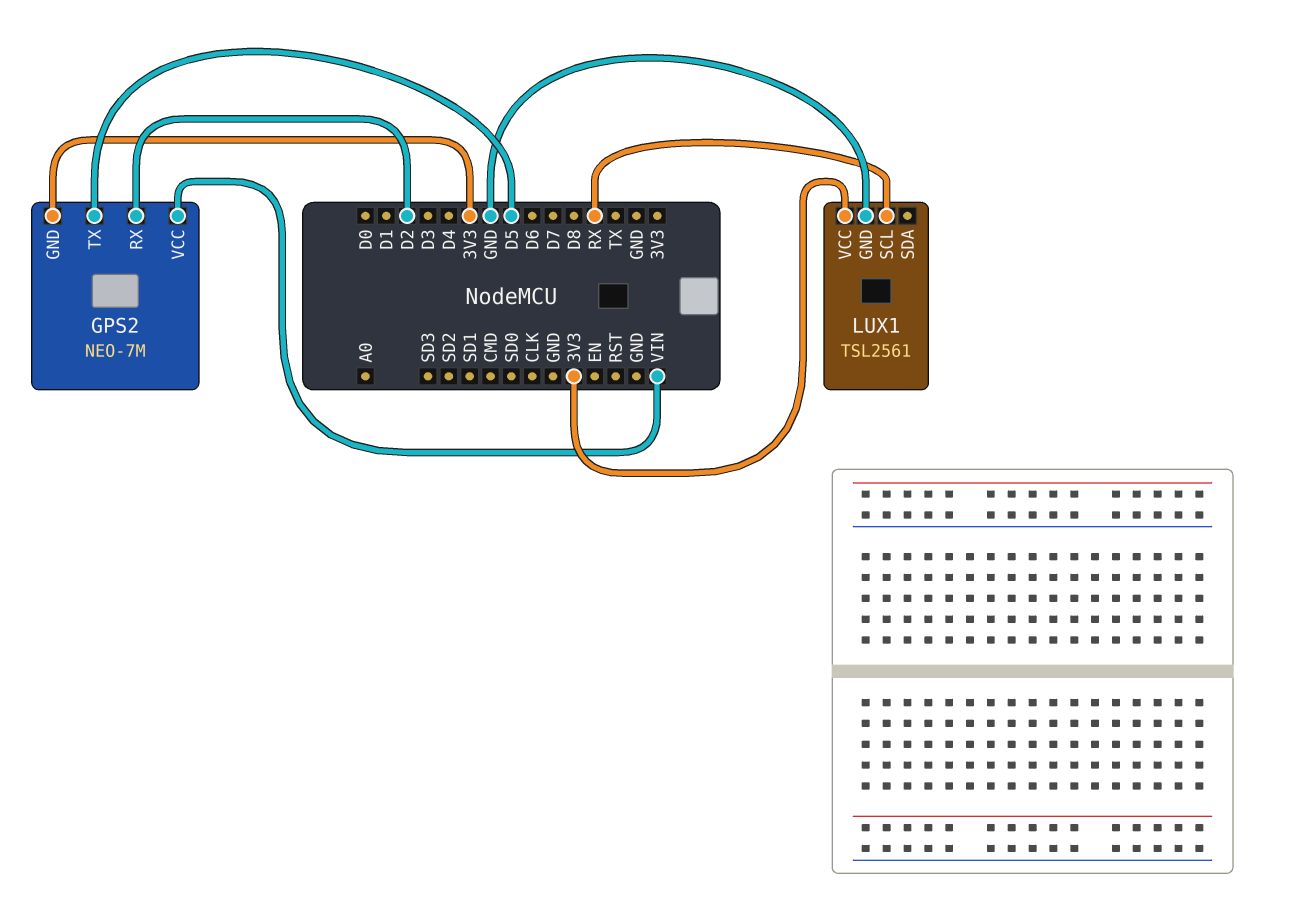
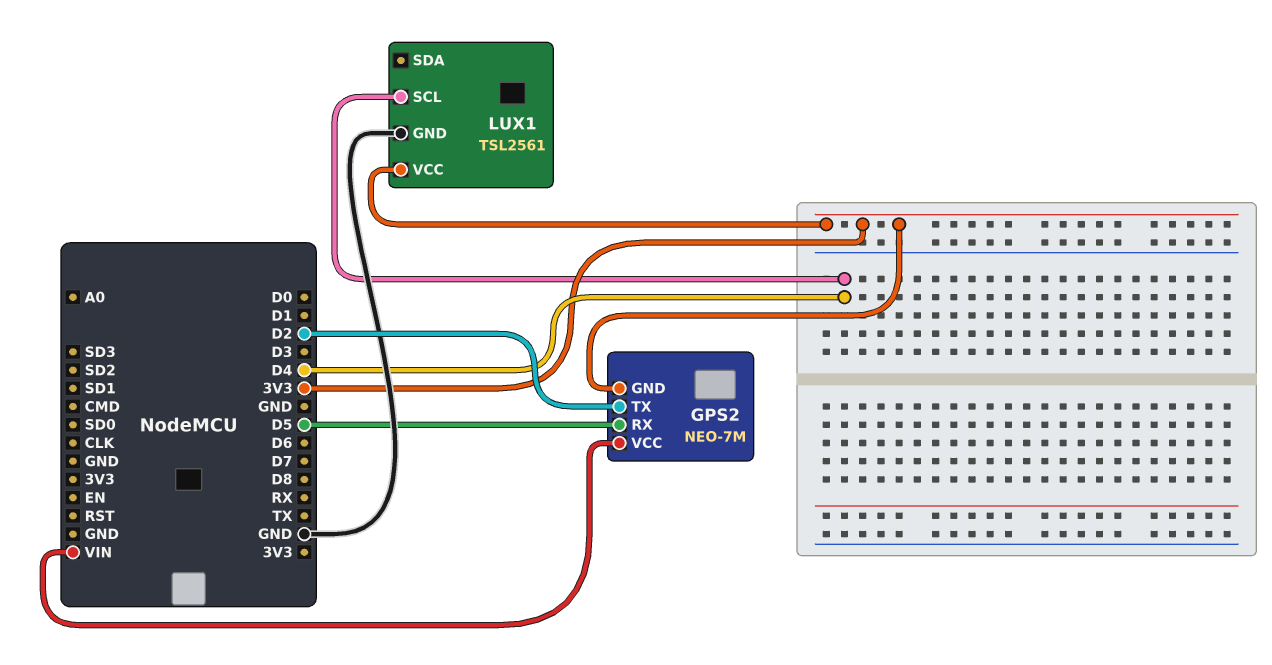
GPS2 pin RX: D2 -> D5
GPS2 pin TX: D5 -> D2
LUX1 pin SCL: RX -> D4

